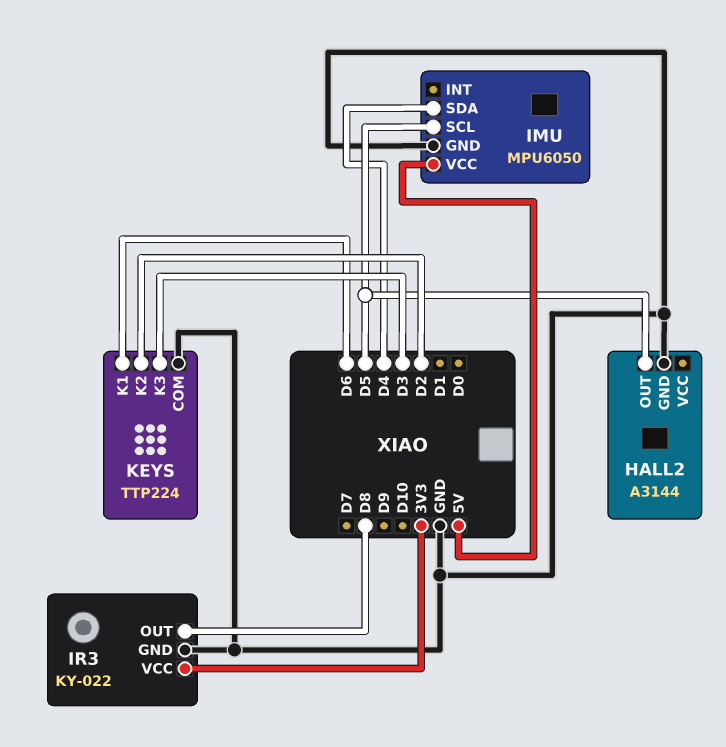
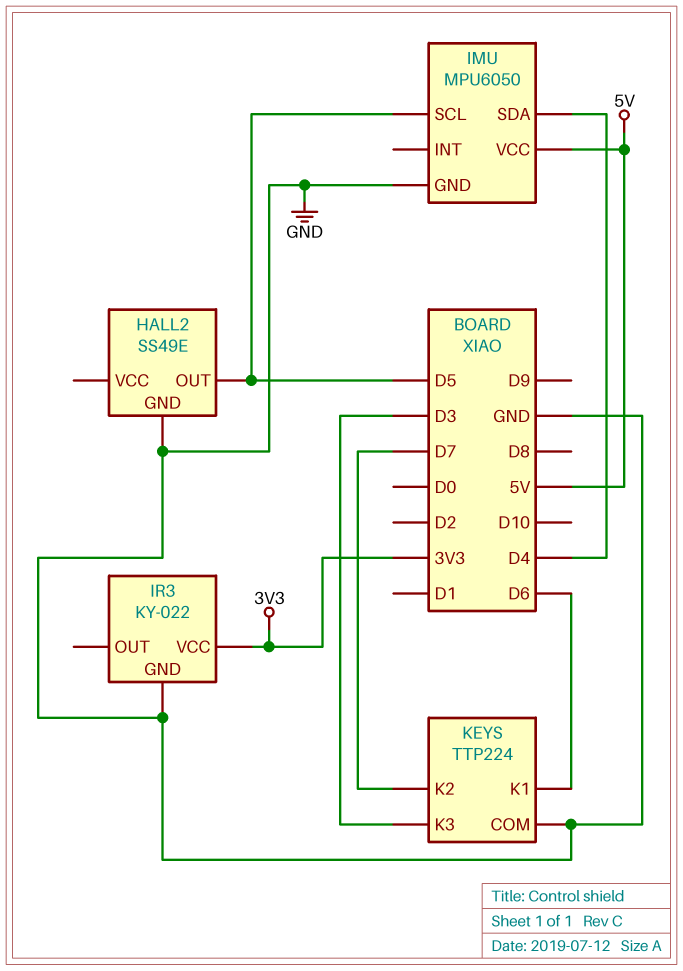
HALL2: A3144 -> SS49E
IR3 pin OUT: D8 -> none
KEYS pin K2: D2 -> D7

